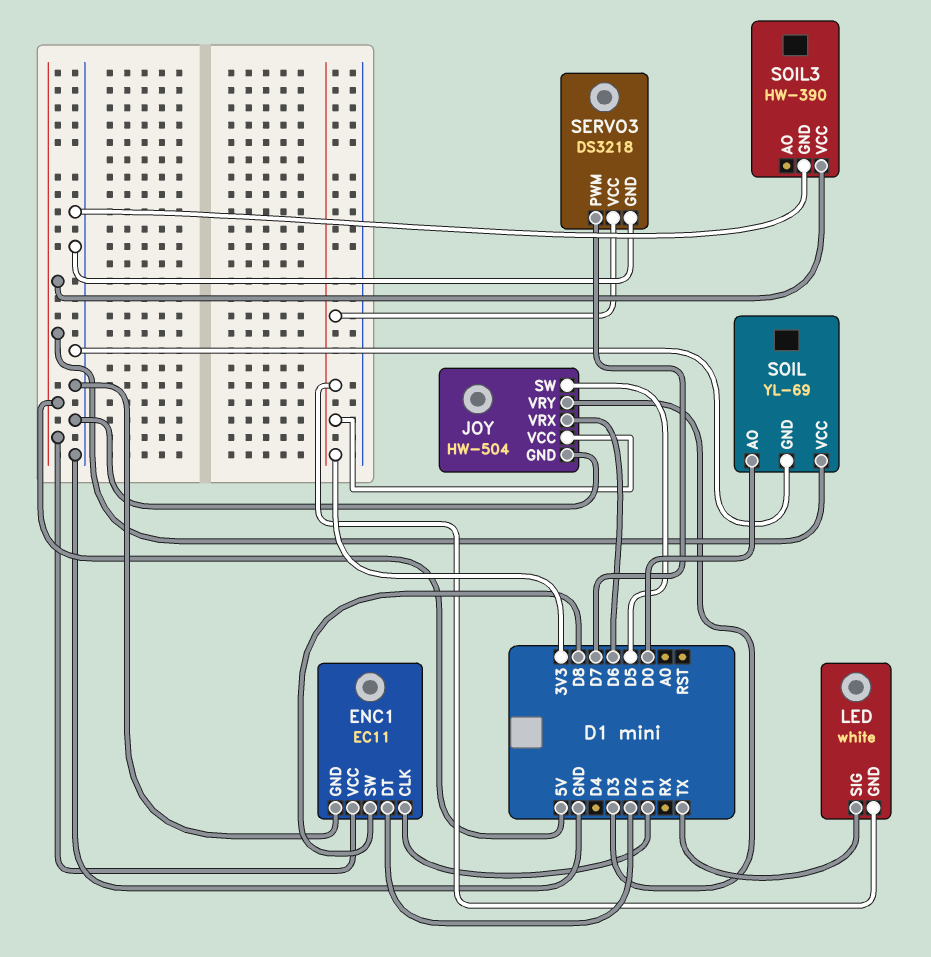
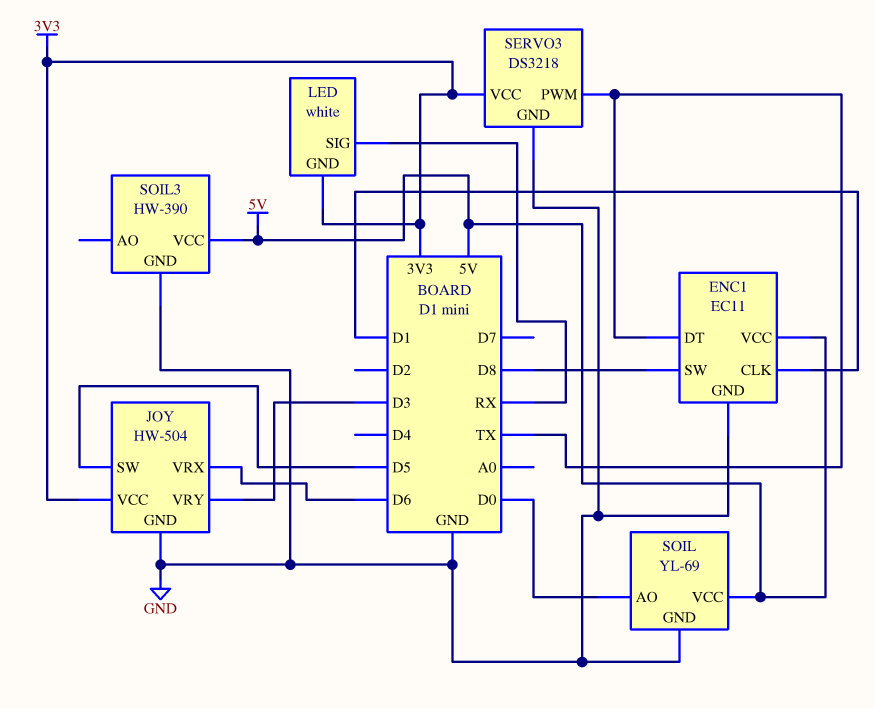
ENC1 pin DT: D2 -> TX
LED pin SIG: TX -> RX
SERVO3 pin PWM: D7 -> TX

